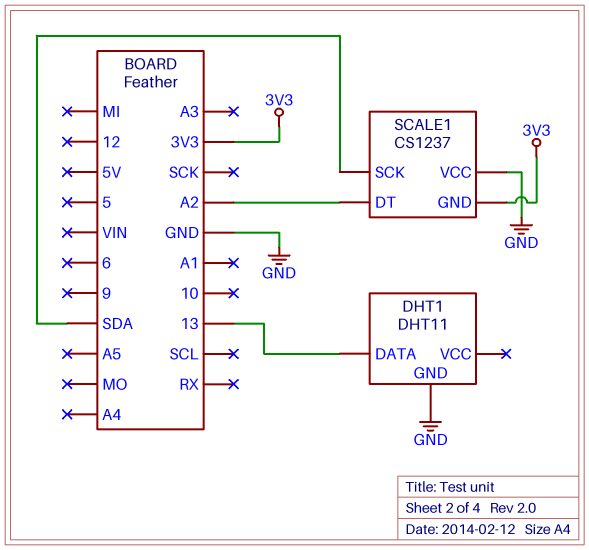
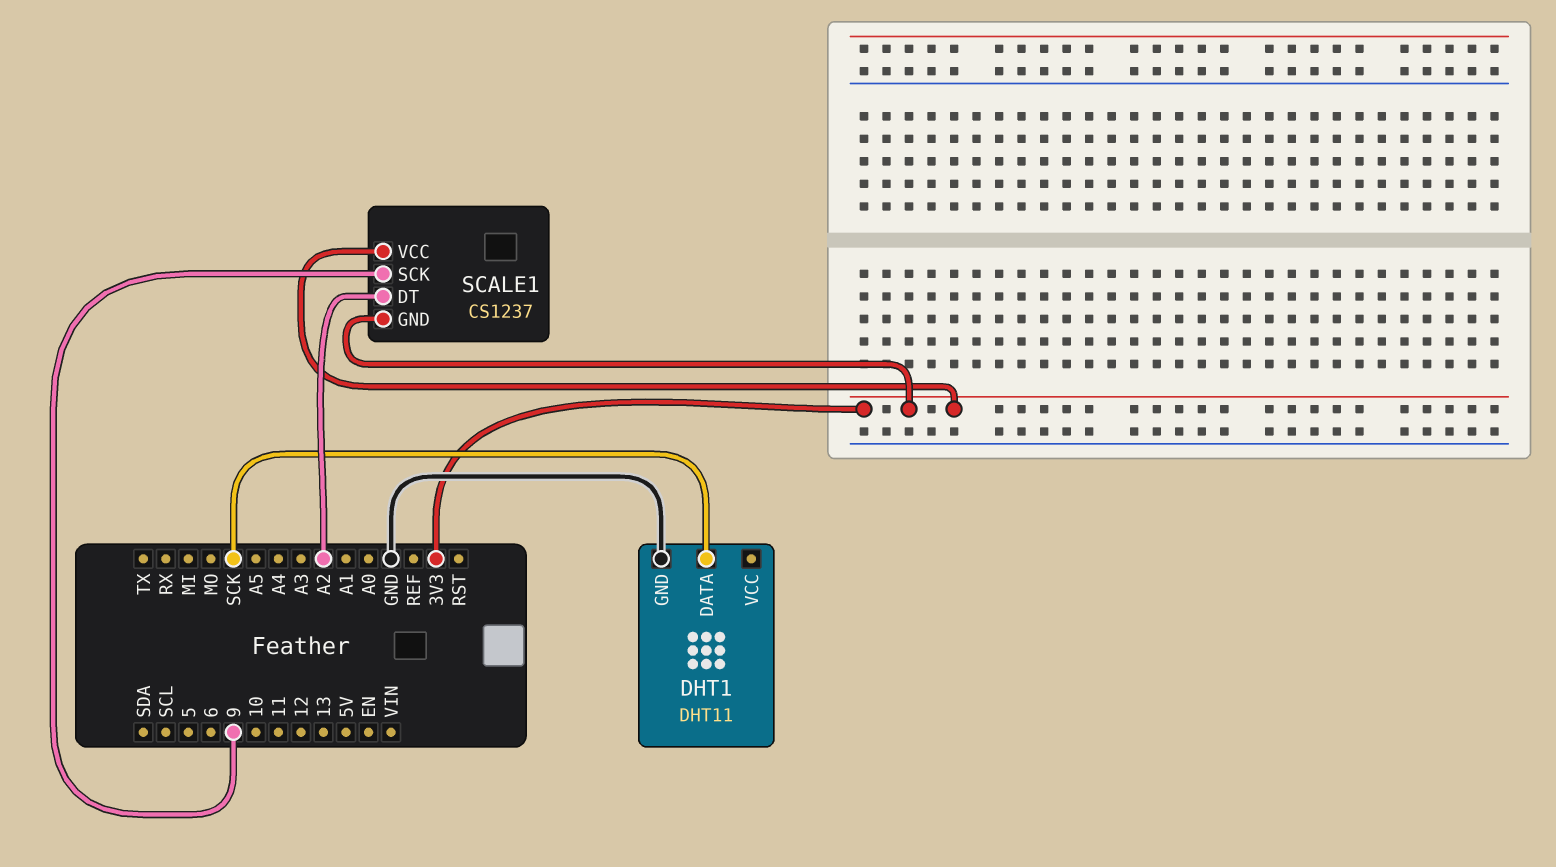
DHT1 pin DATA: 13 -> SCK
SCALE1 pin SCK: SDA -> 9
SCALE1 pin VCC: GND -> 3V3

